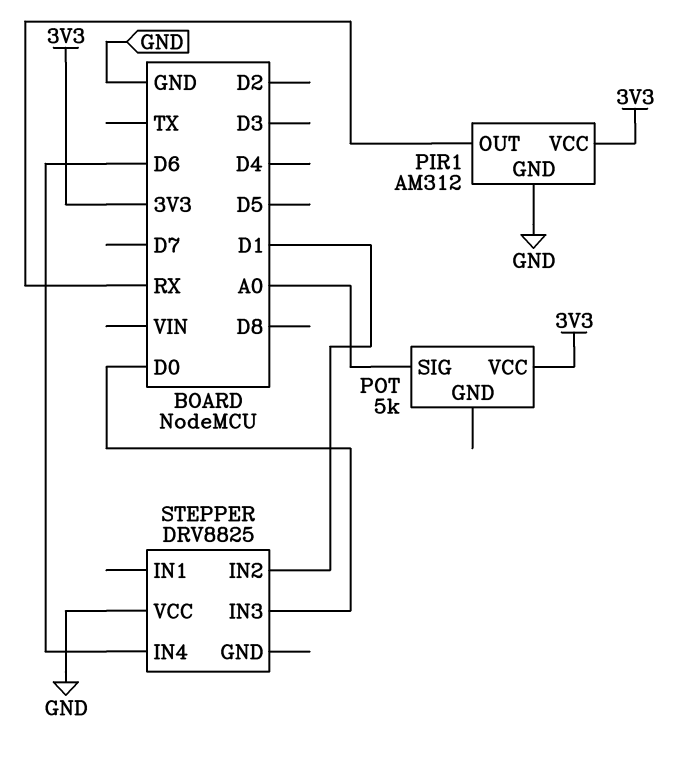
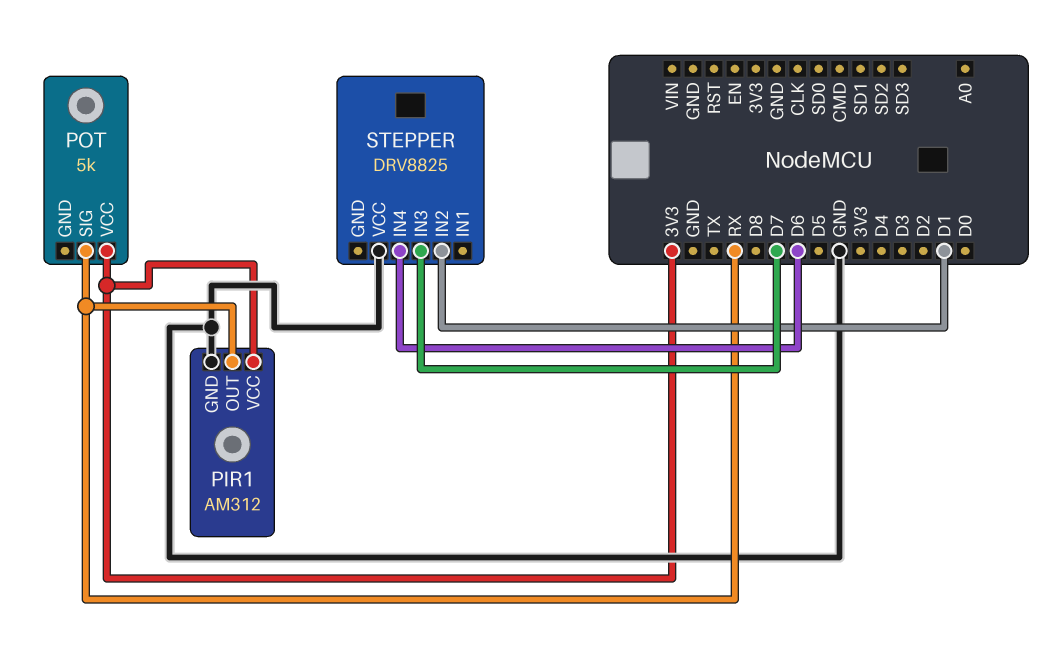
POT pin SIG: A0 -> RX
STEPPER pin IN3: D0 -> D7

